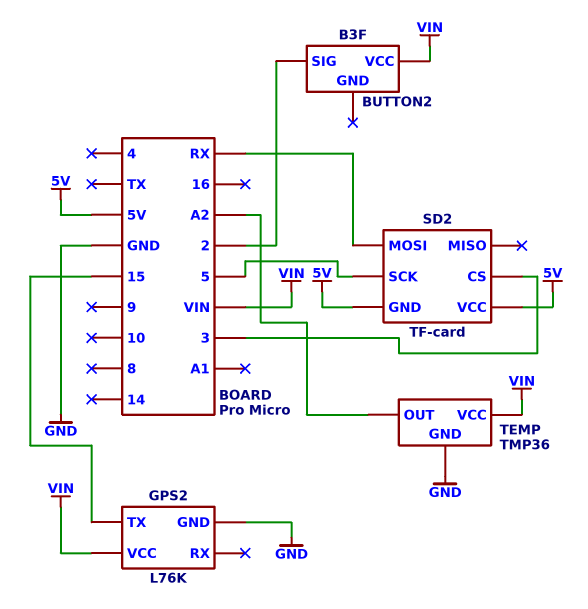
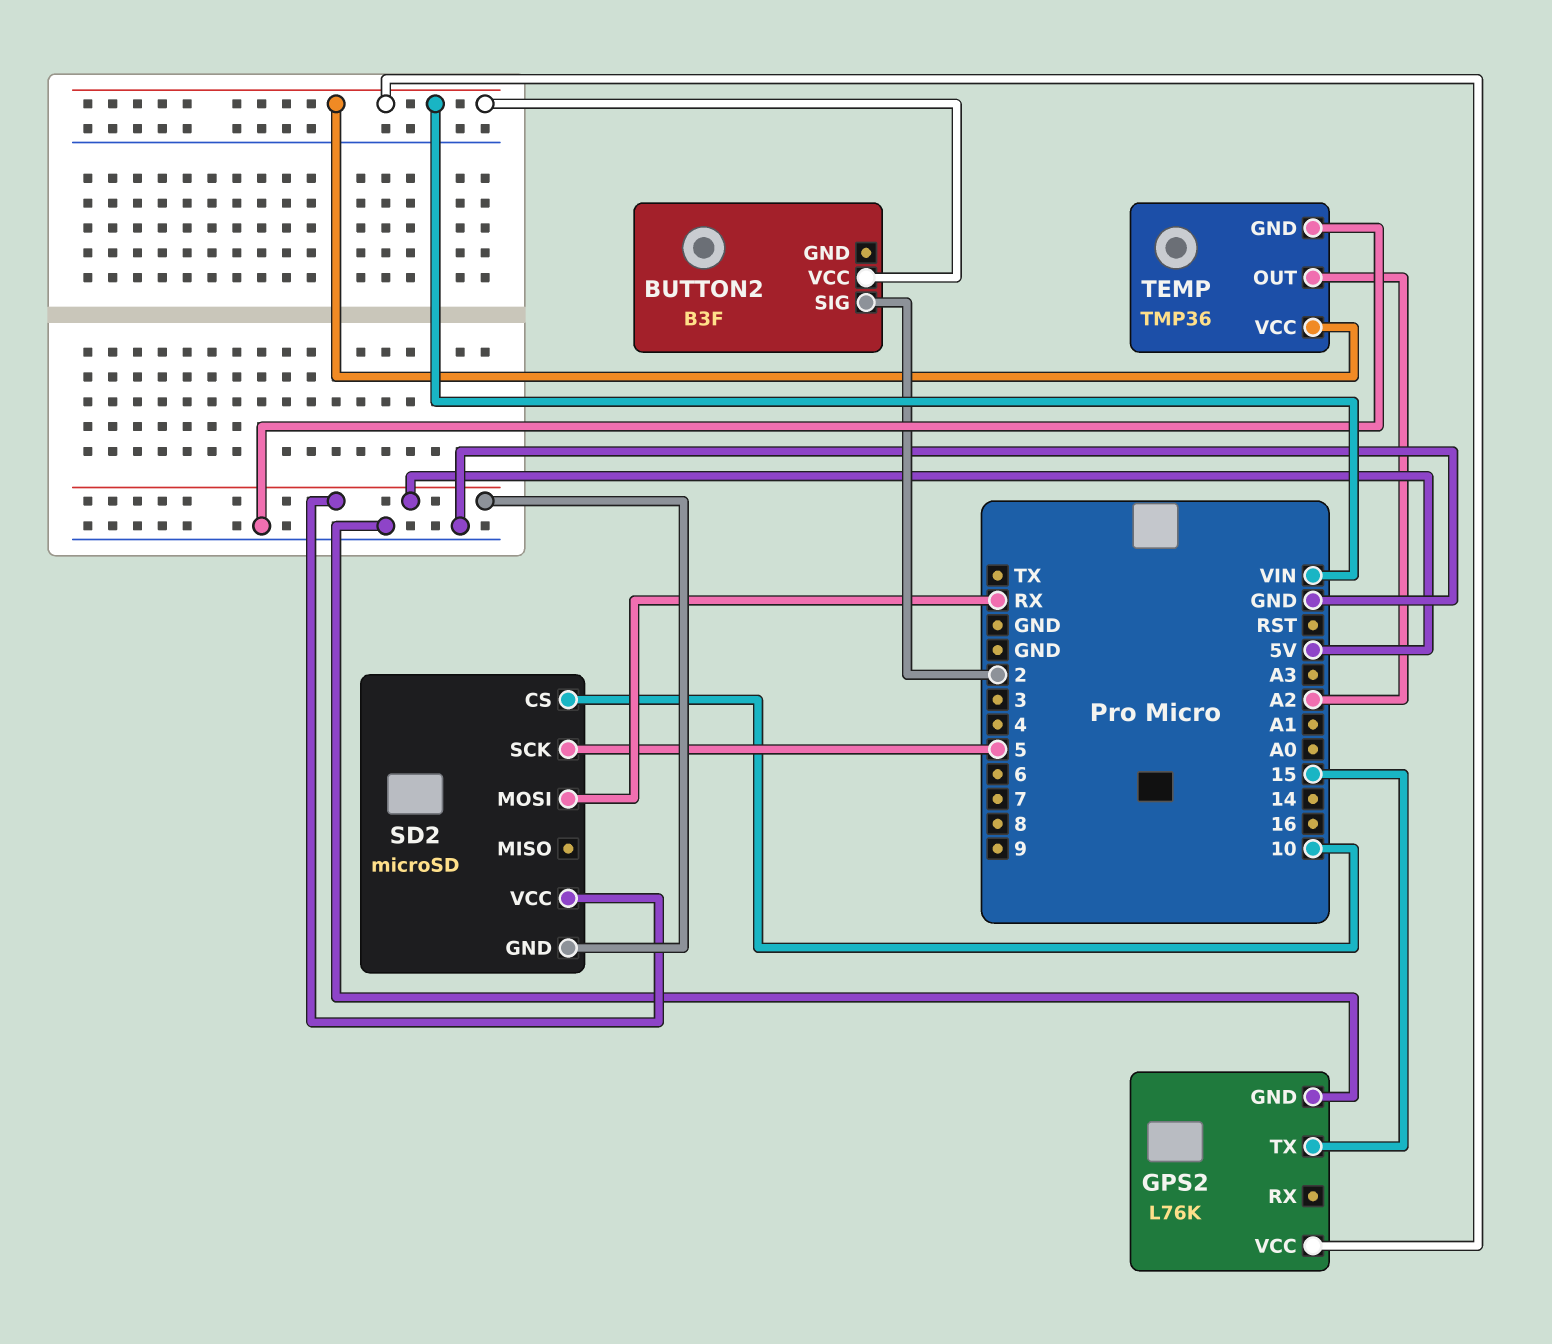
SD2: TF-card -> microSD
SD2 pin CS: 3 -> 10

